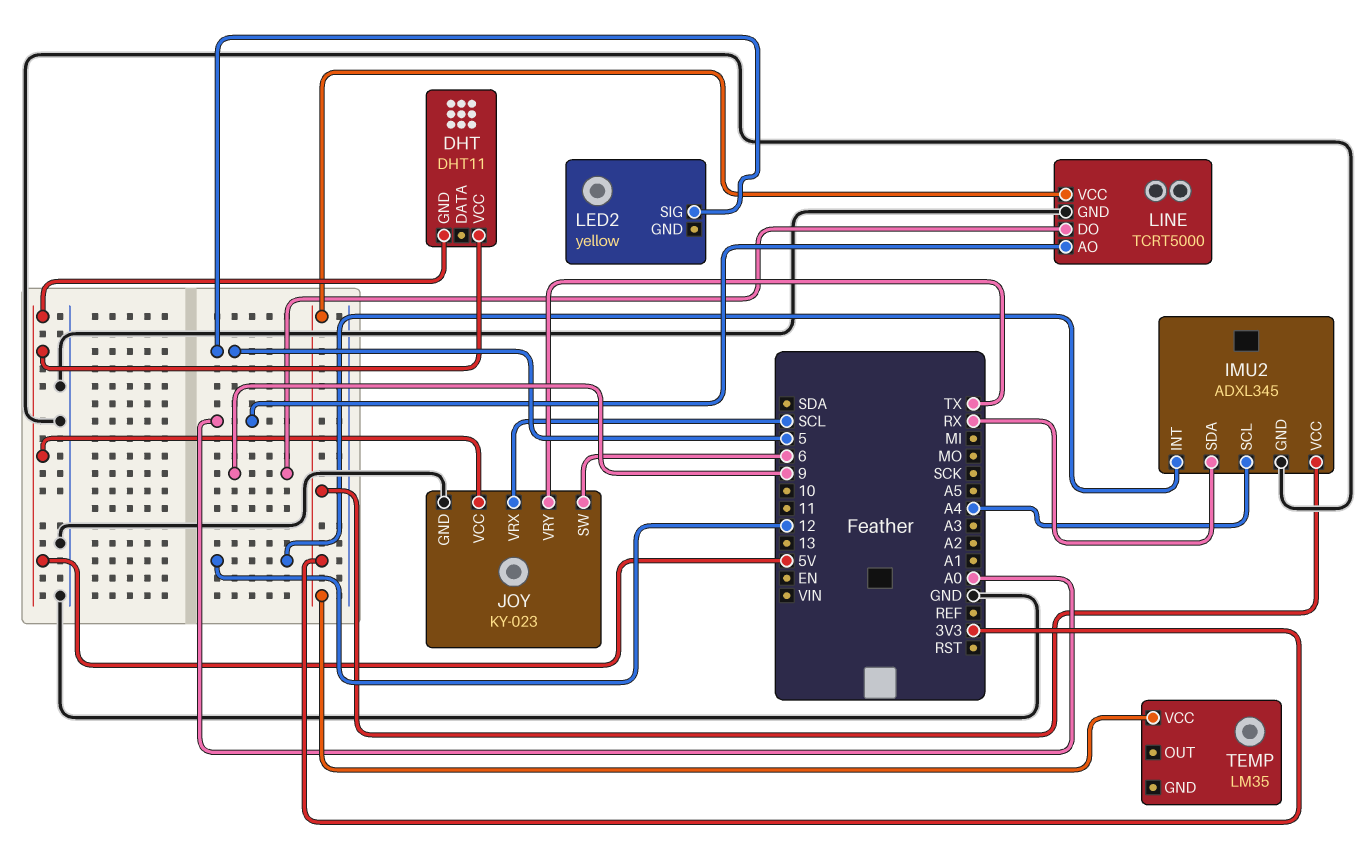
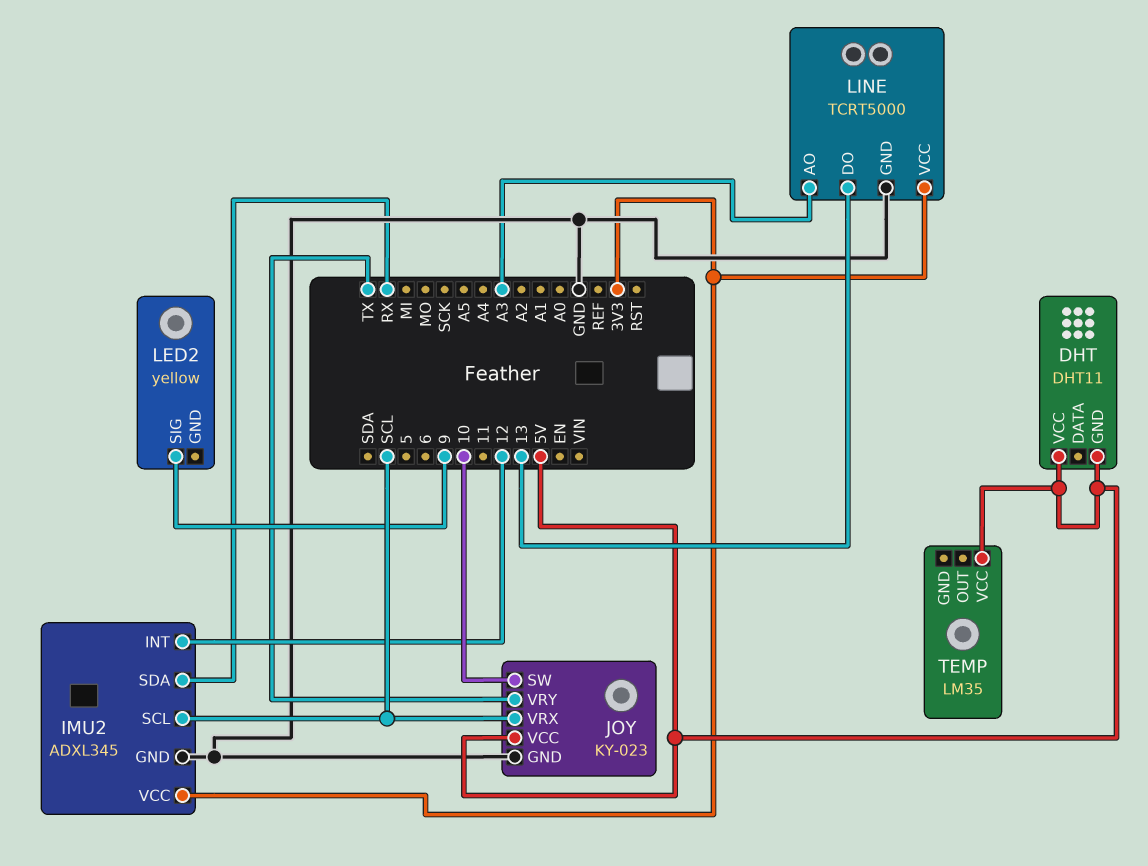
IMU2 pin SCL: A4 -> SCL
JOY pin SW: 6 -> 10
LED2 pin SIG: 5 -> 9
LINE pin AO: A0 -> A3
LINE pin DO: 9 -> 13
TEMP pin VCC: 3V3 -> 5V

